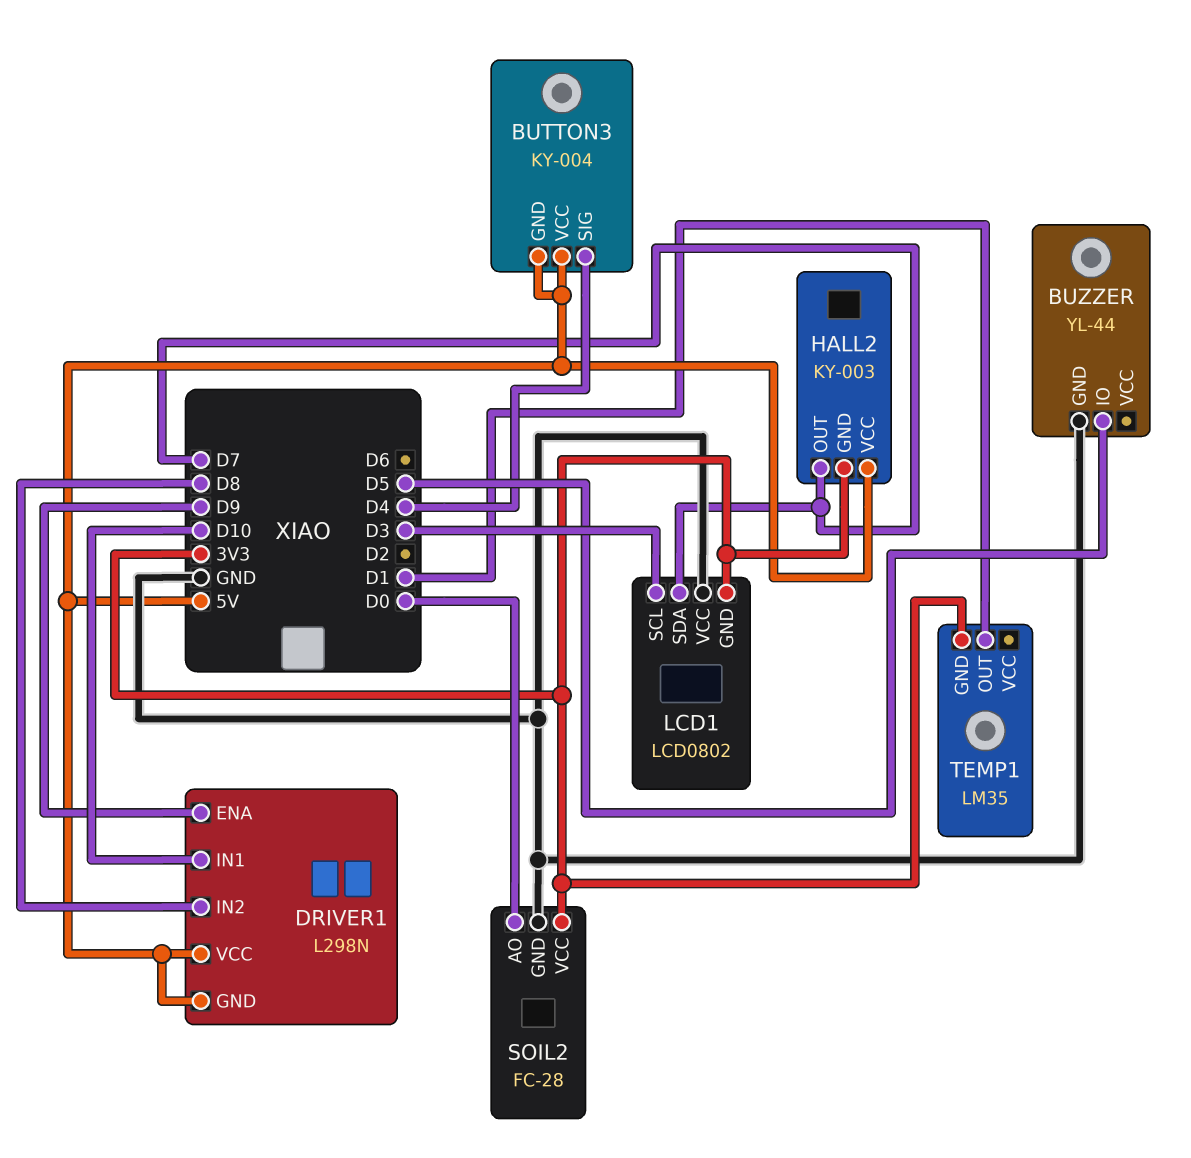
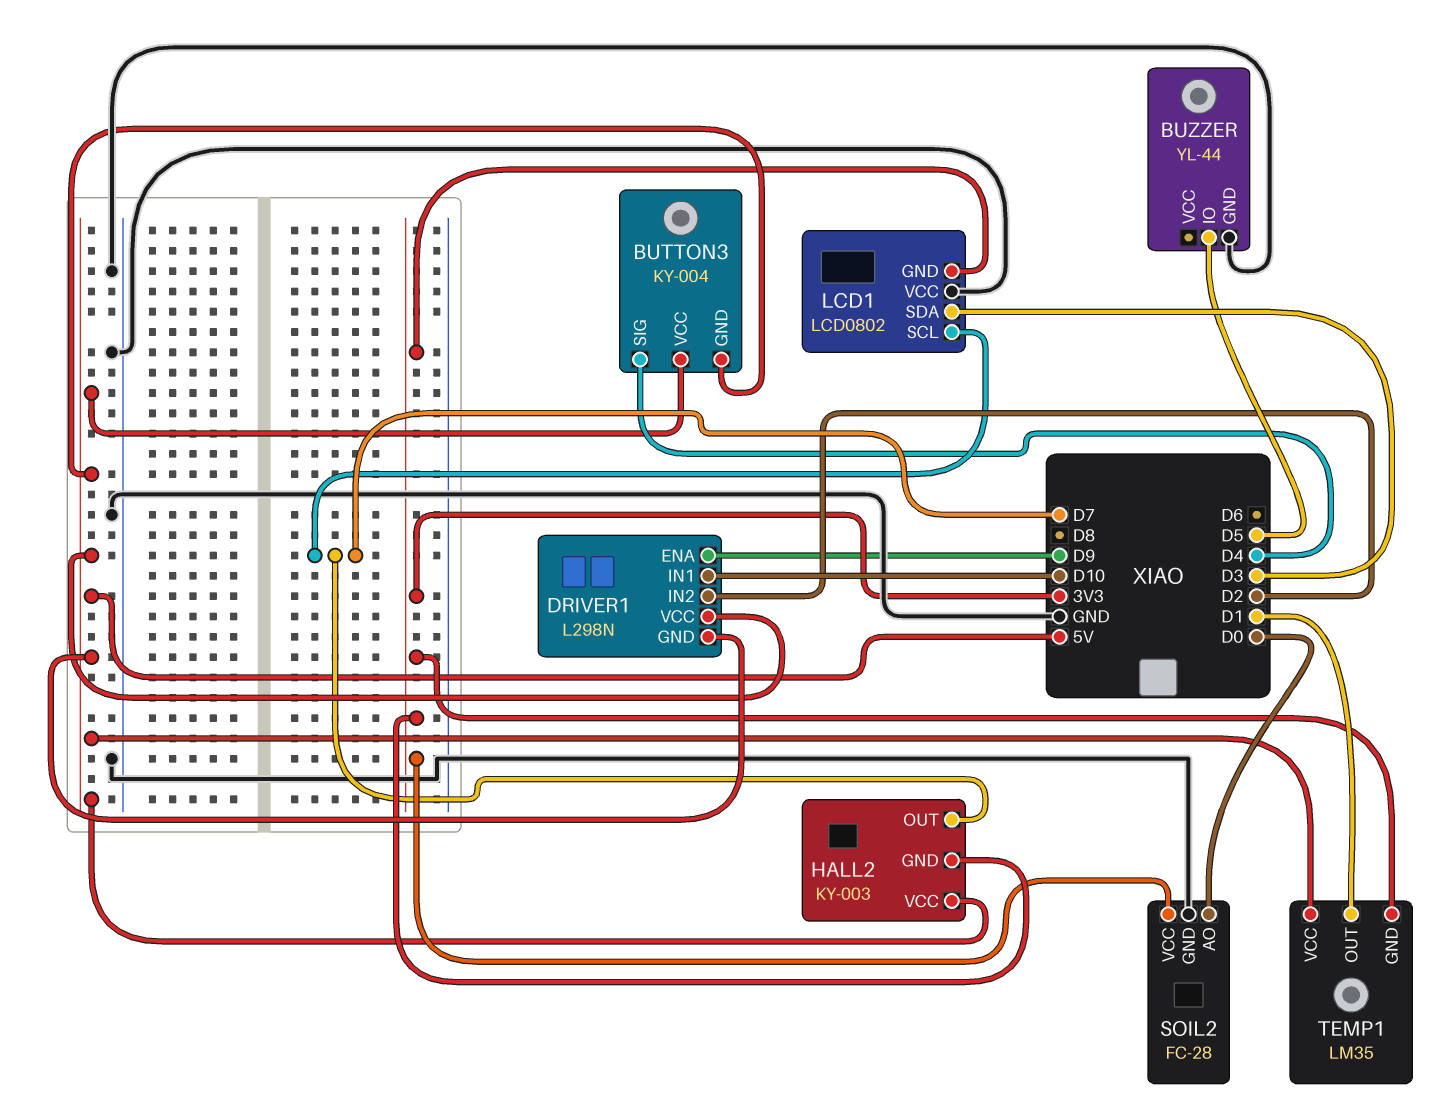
DRIVER1 pin IN2: D8 -> D2
LCD1 pin SCL: D3 -> D7
LCD1 pin SDA: D7 -> D3
TEMP1 pin VCC: none -> 5V

